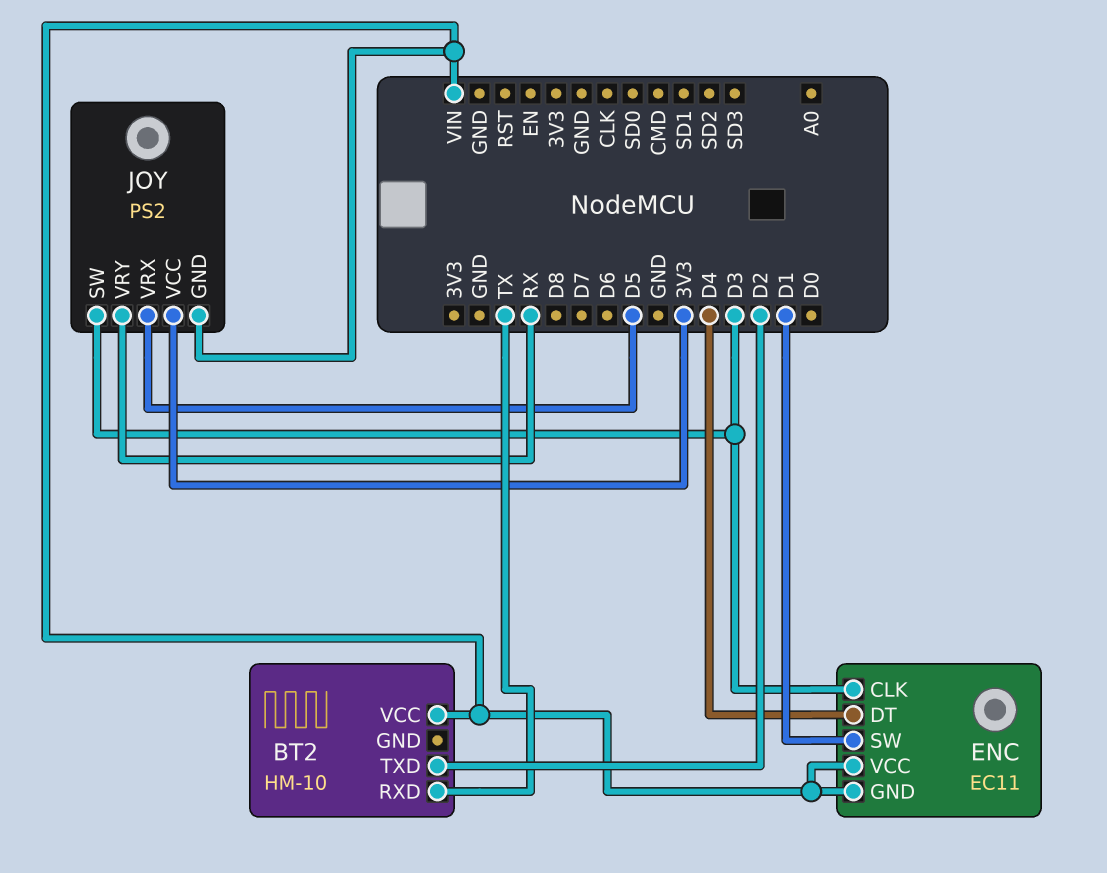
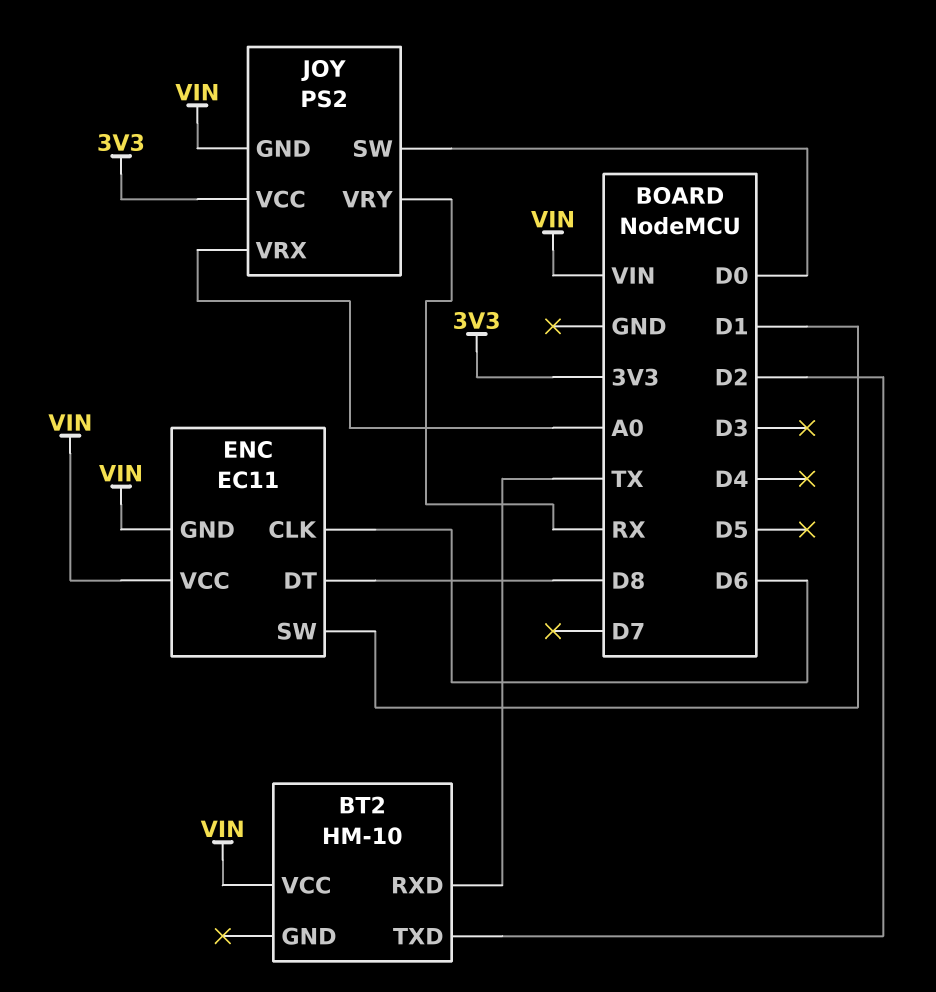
ENC pin CLK: D3 -> D6
ENC pin DT: D4 -> D8
JOY pin SW: D3 -> D0
JOY pin VRX: D5 -> A0

